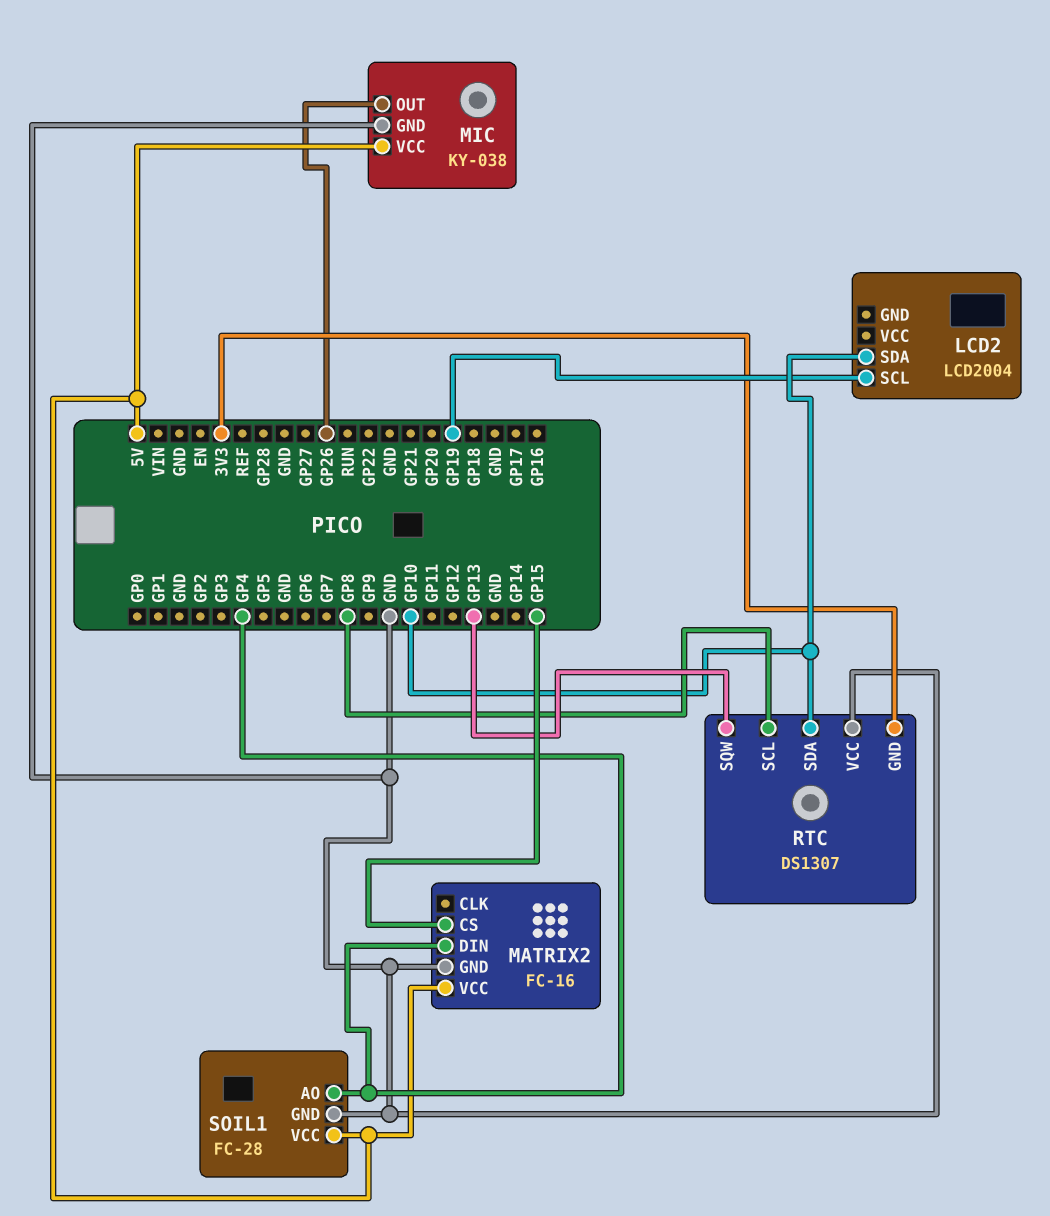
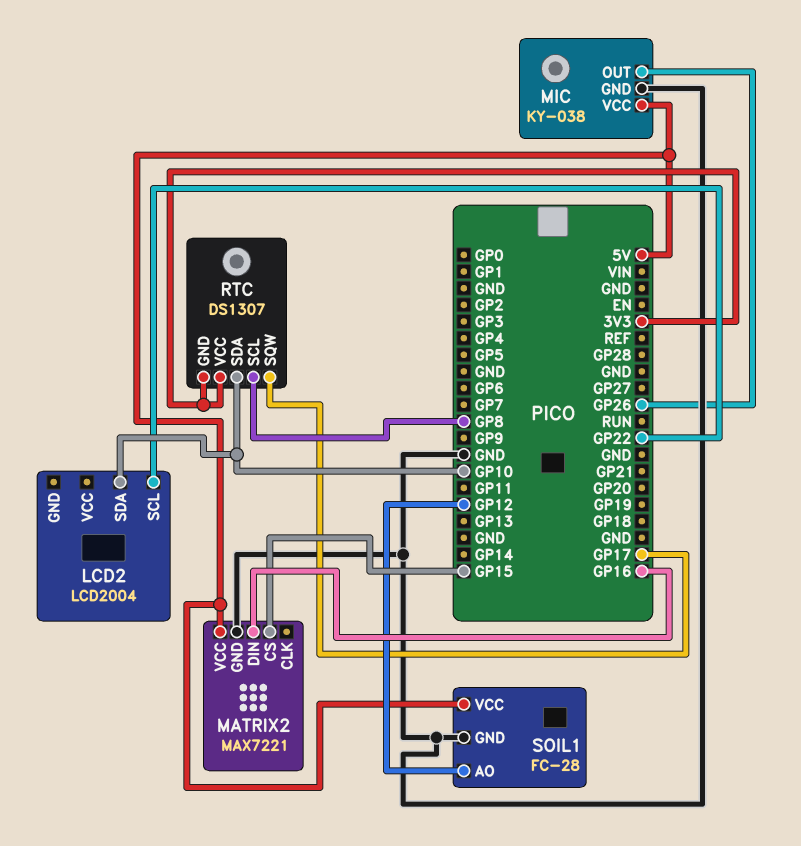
LCD2 pin SCL: GP19 -> GP22
MATRIX2: FC-16 -> MAX7221
MATRIX2 pin DIN: GP4 -> GP16
RTC pin SQW: GP13 -> GP17
RTC pin VCC: GND -> 3V3
SOIL1 pin AO: GP4 -> GP12

